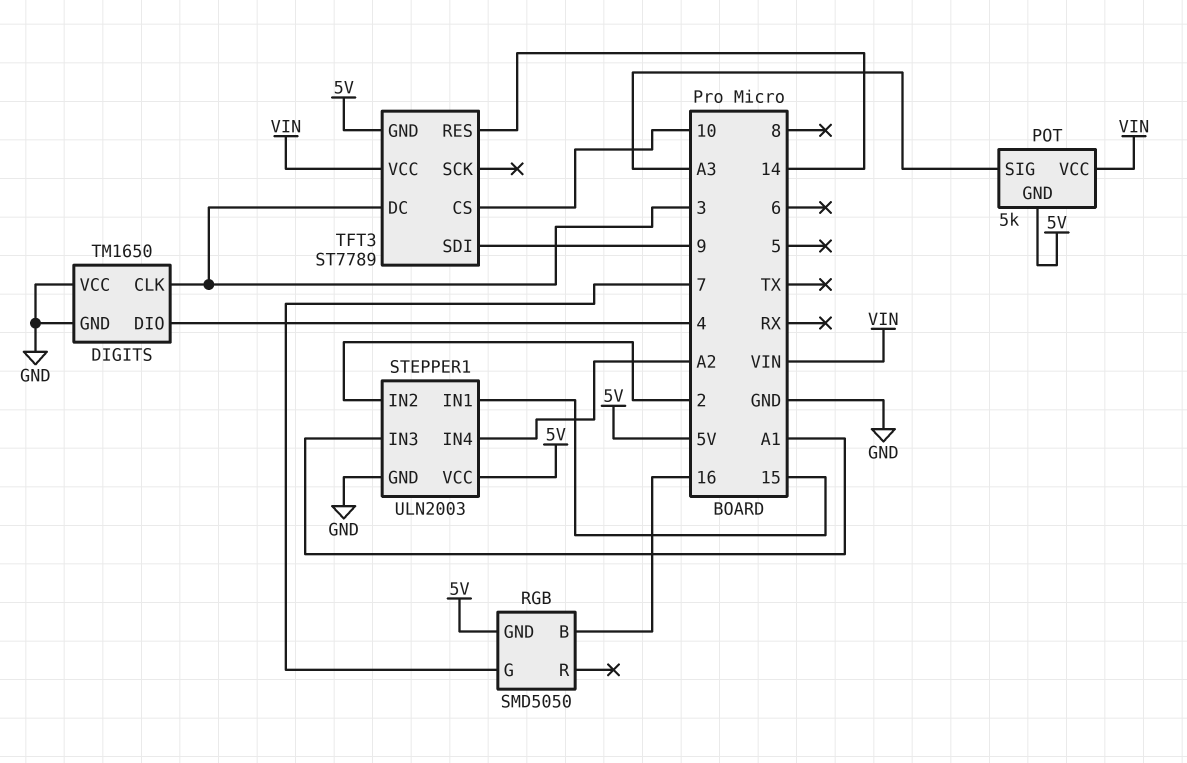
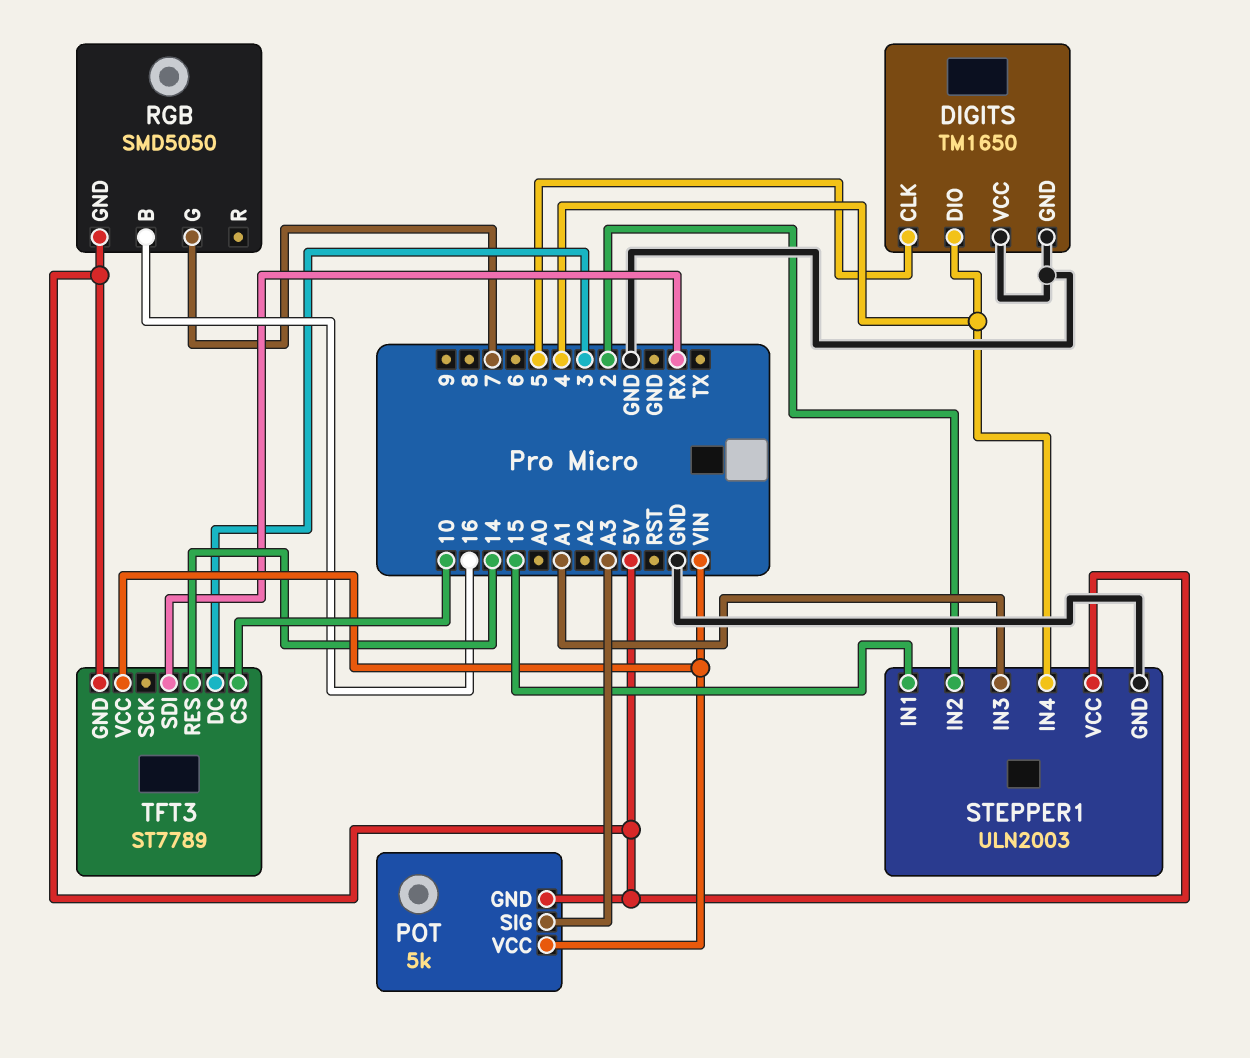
DIGITS pin CLK: 3 -> 5
STEPPER1 pin IN4: A2 -> 4
TFT3 pin SDI: 9 -> RX

